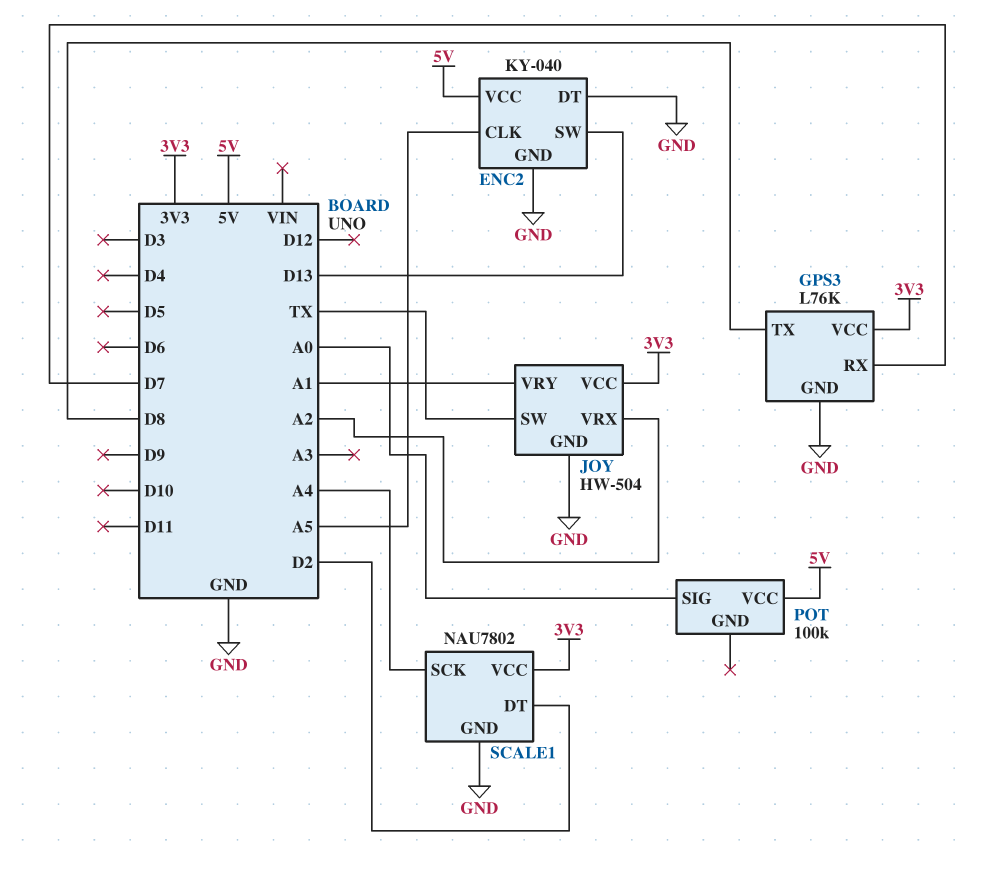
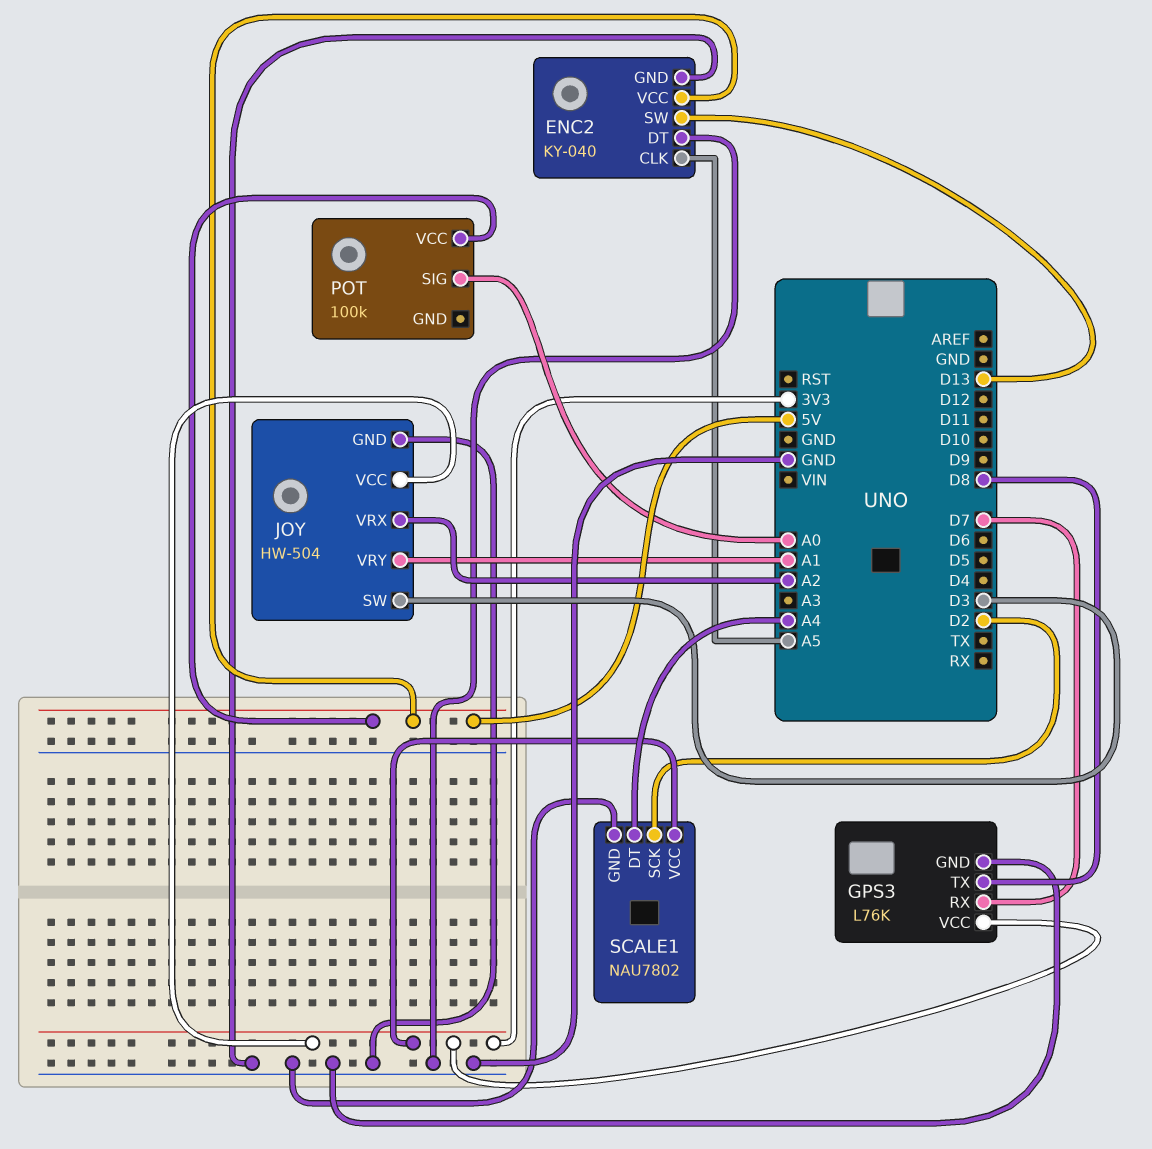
JOY pin SW: TX -> D3
SCALE1 pin DT: D2 -> A4
SCALE1 pin SCK: A4 -> D2

